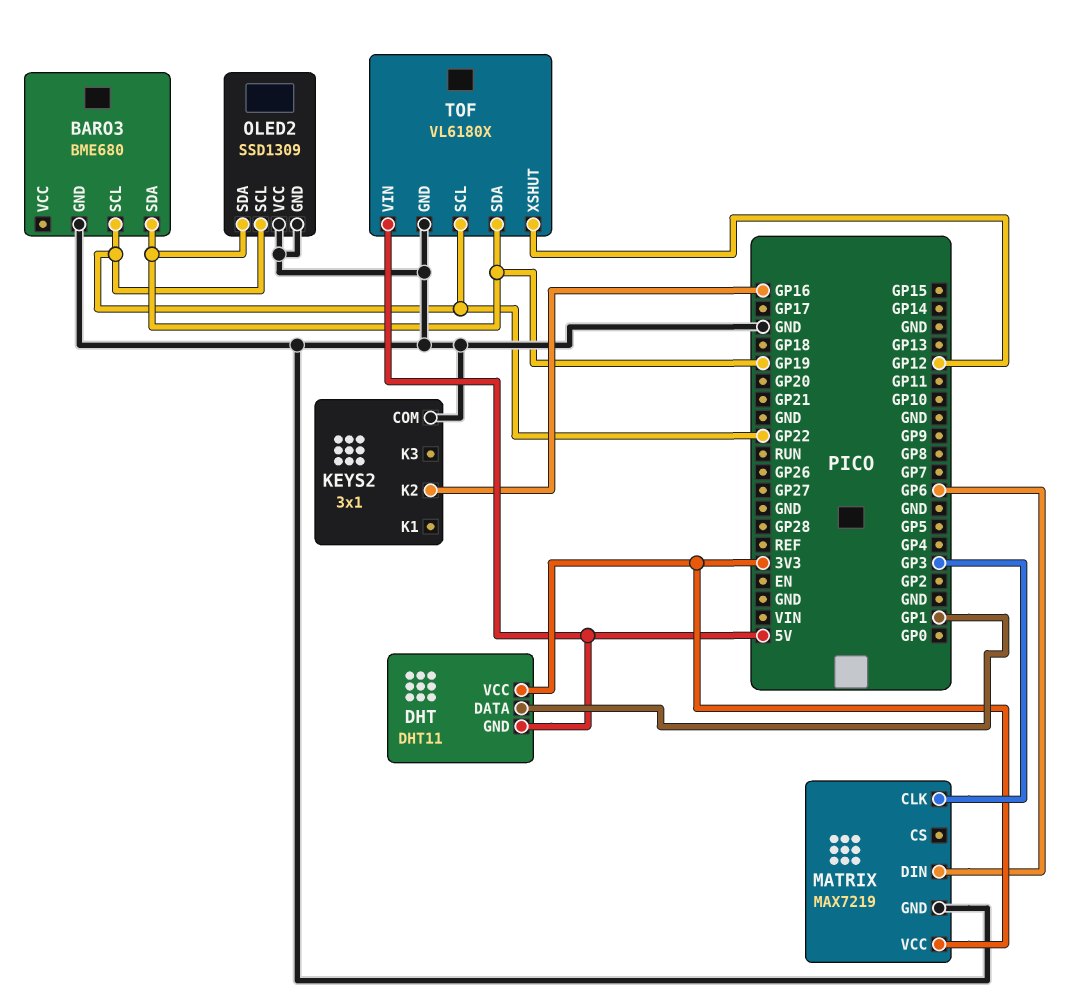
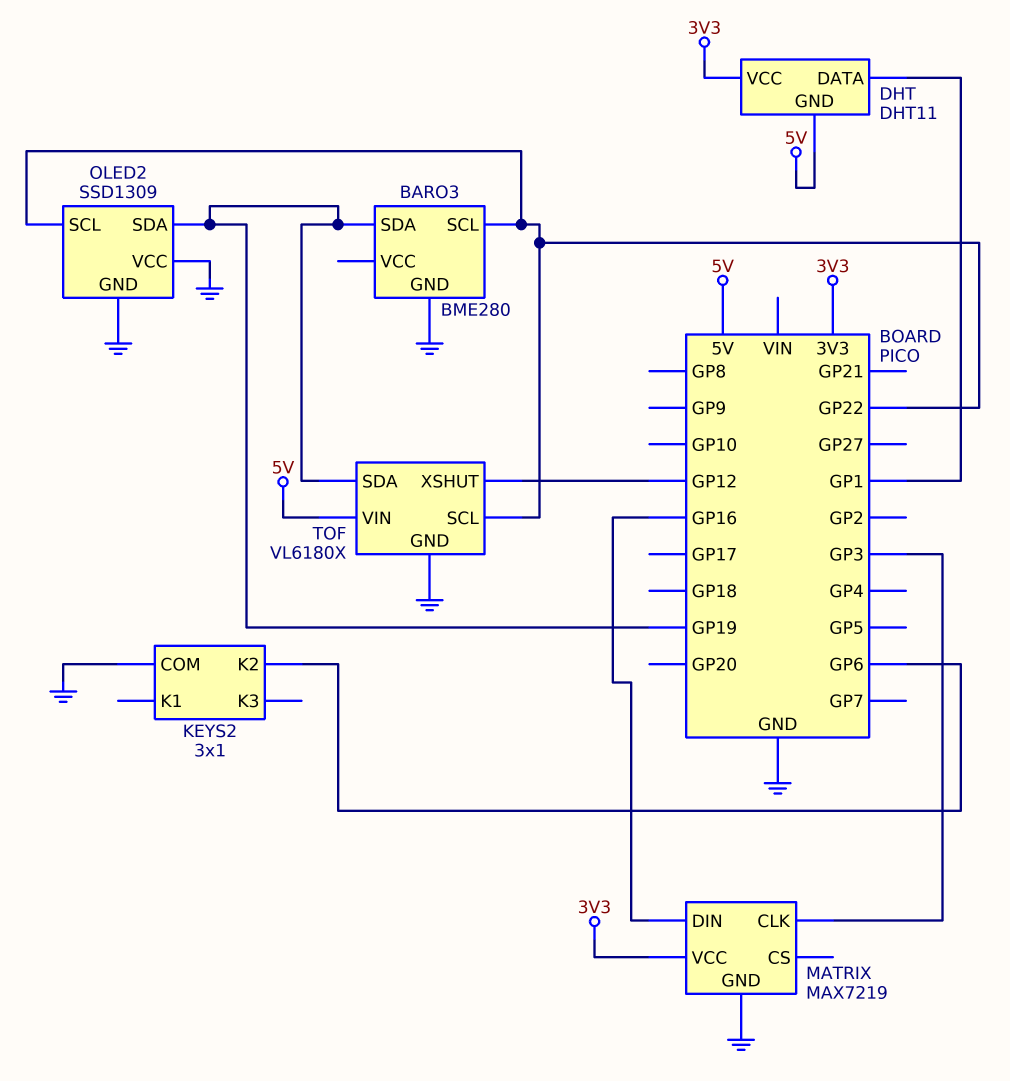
BARO3: BME680 -> BME280
KEYS2 pin K2: GP16 -> GP6
MATRIX pin DIN: GP6 -> GP16

